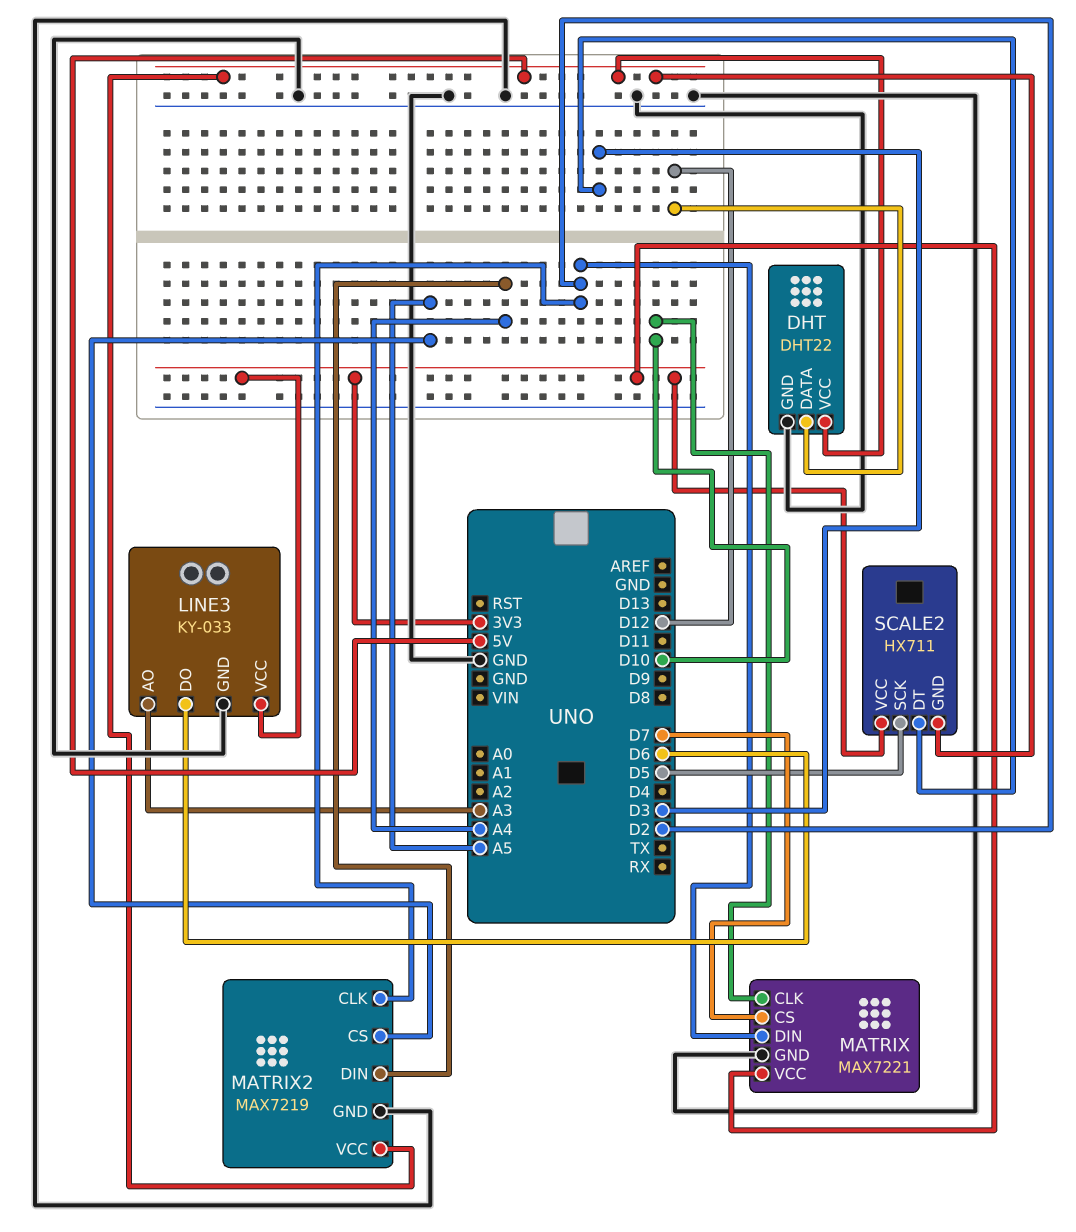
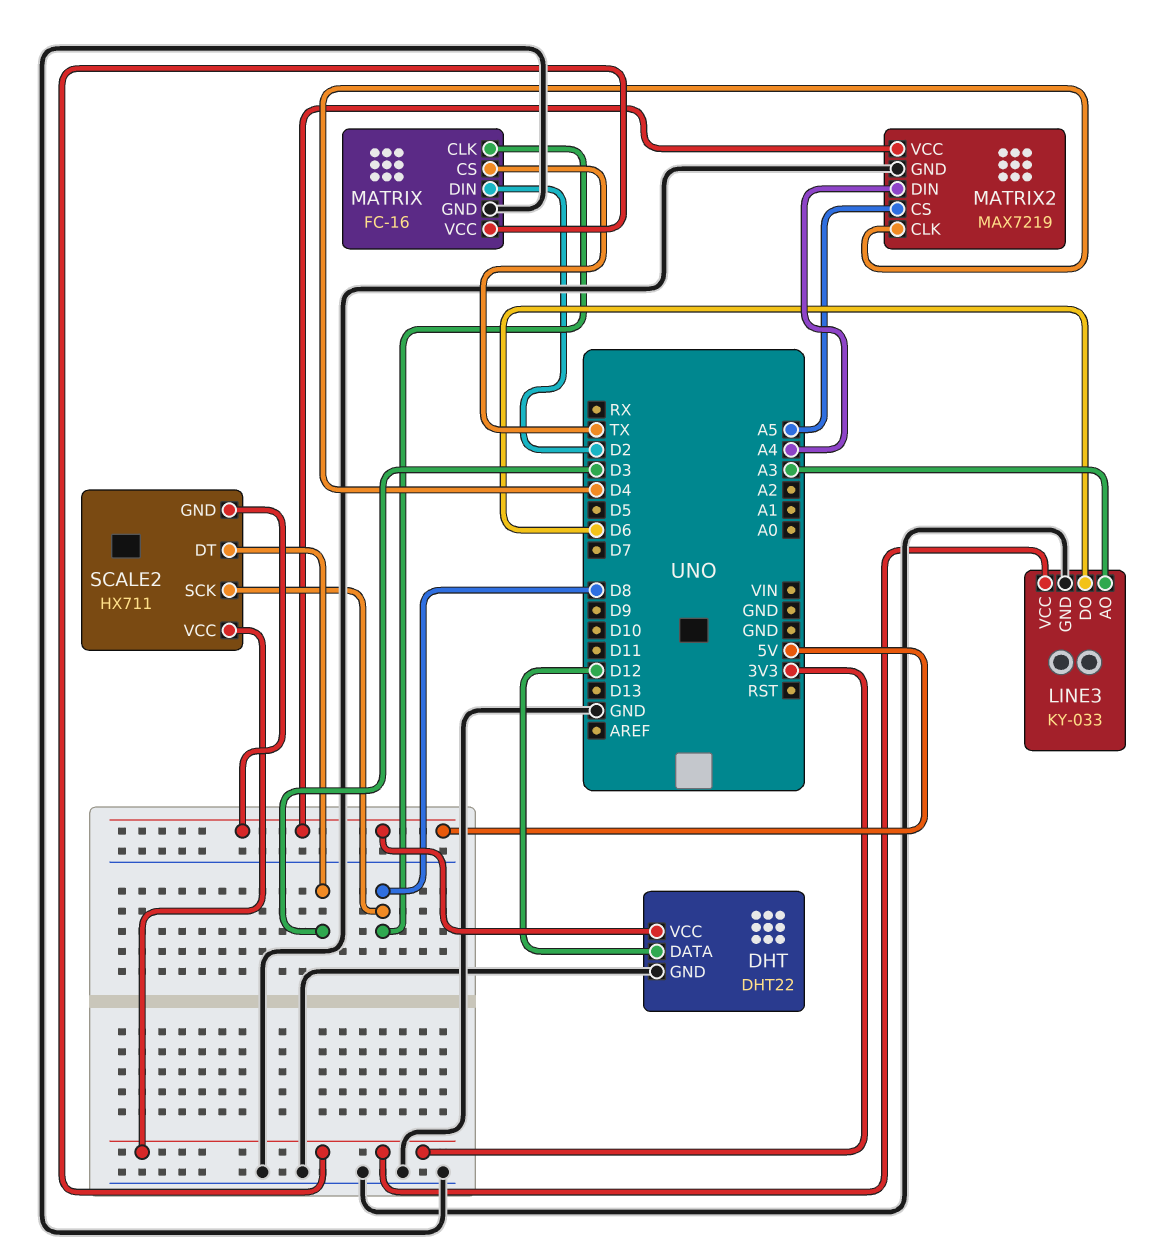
MATRIX: MAX7221 -> FC-16
MATRIX pin CLK: D10 -> D8
MATRIX pin CS: D7 -> TX
MATRIX2 pin CLK: D2 -> D4
SCALE2 pin SCK: D5 -> D8

